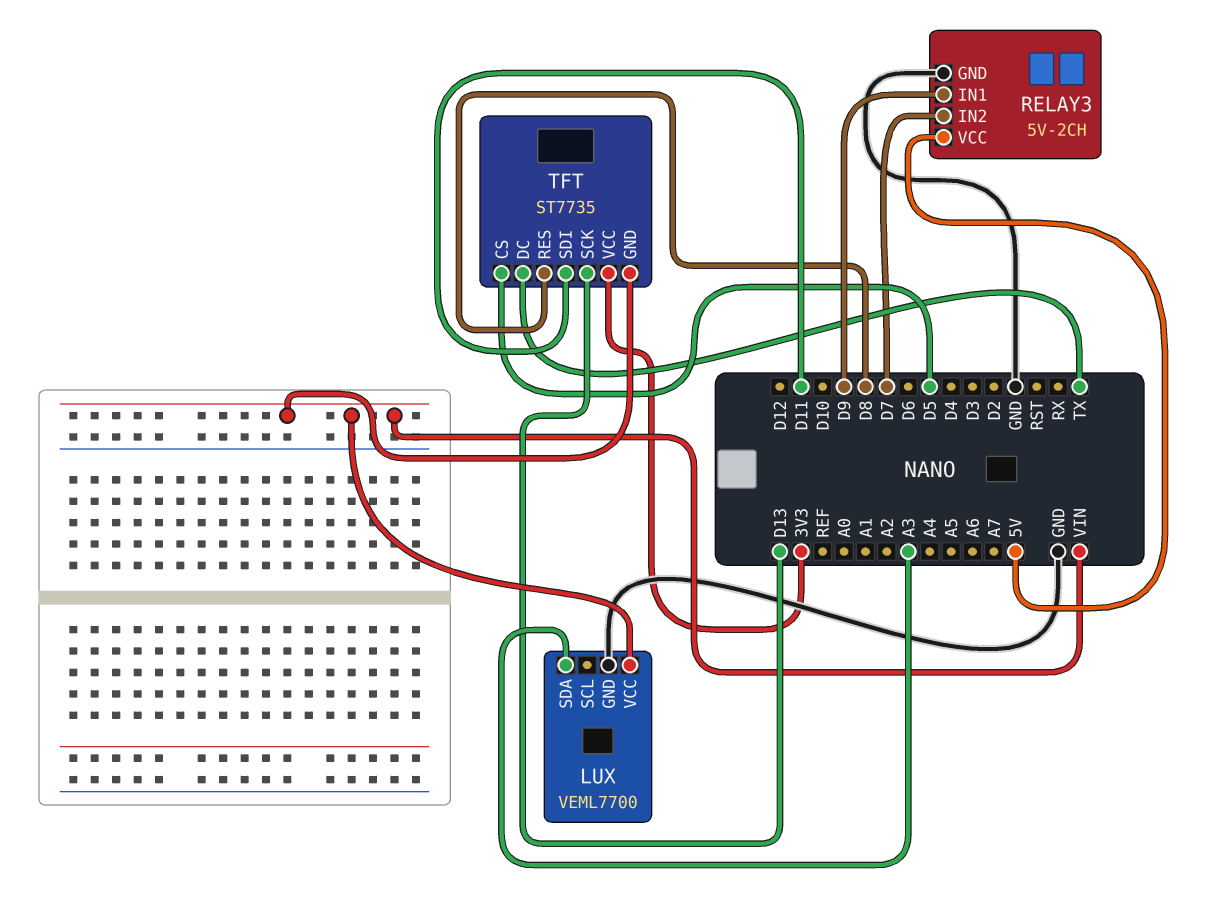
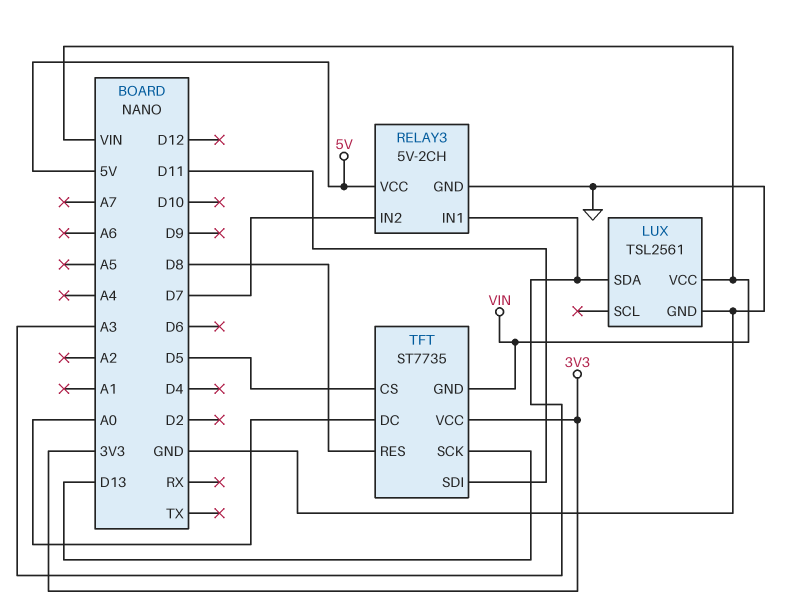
LUX: VEML7700 -> TSL2561
RELAY3 pin IN1: D9 -> A3
TFT pin DC: TX -> A0

